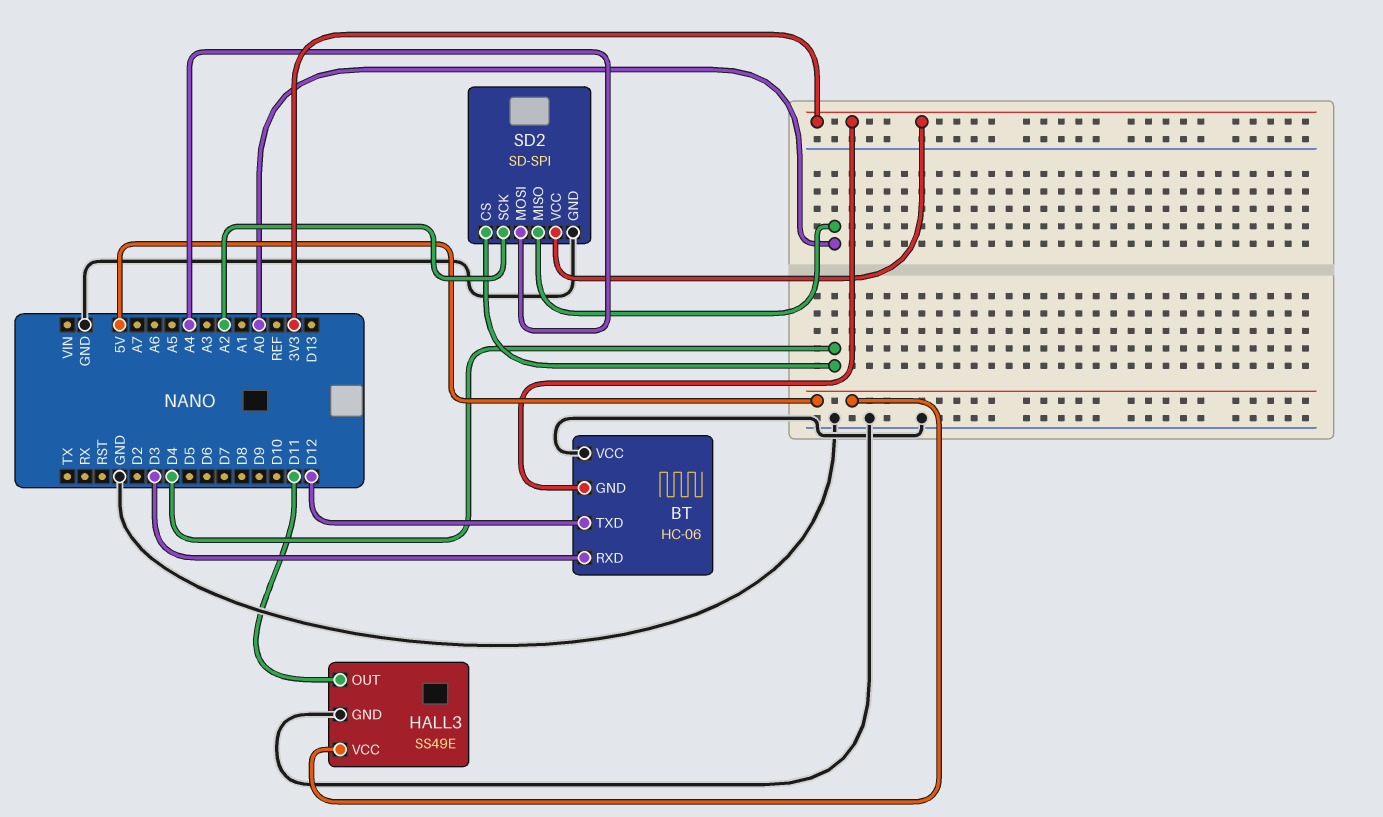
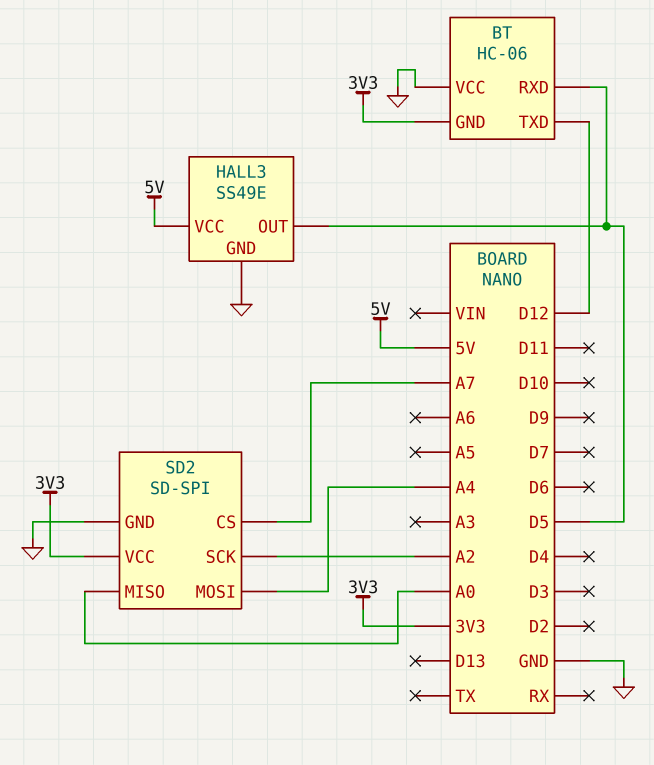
BT pin RXD: D3 -> D5
HALL3 pin OUT: D11 -> D5
SD2 pin CS: D4 -> A7

